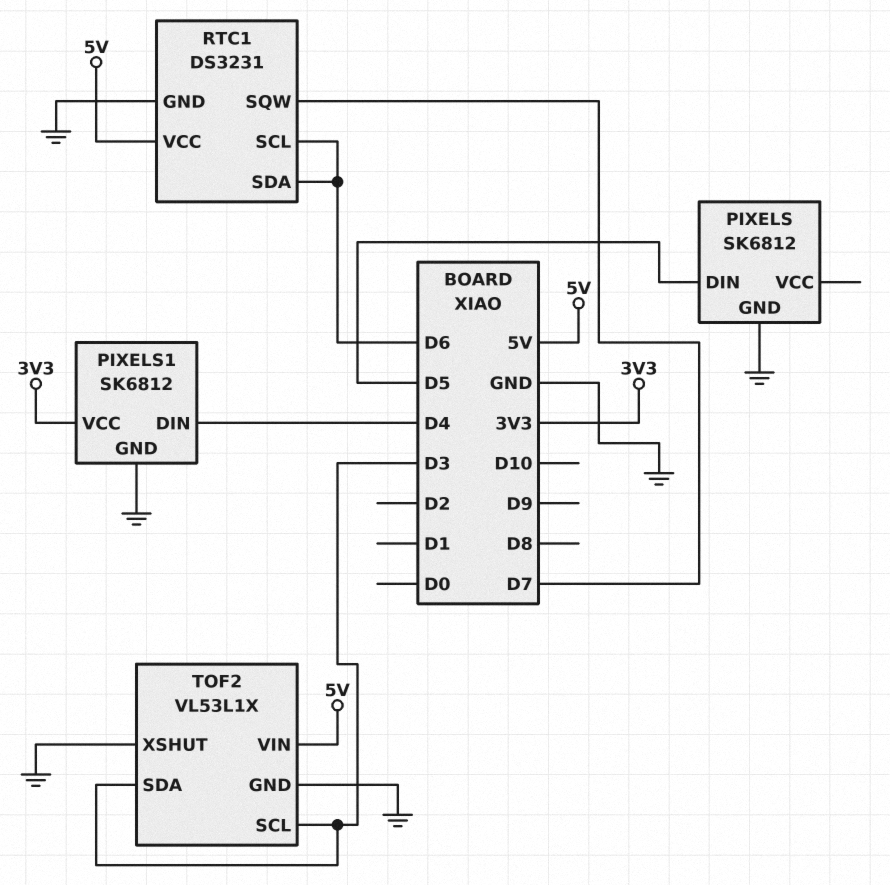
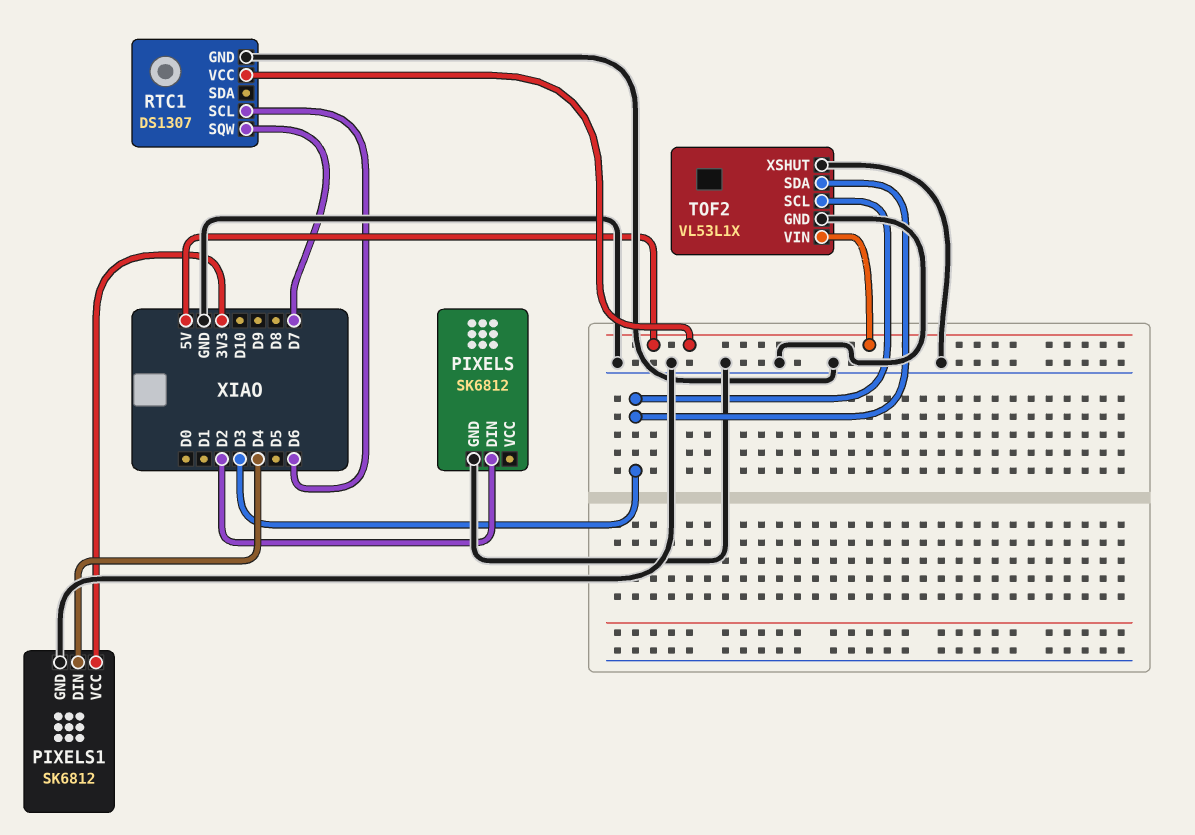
PIXELS pin DIN: D5 -> D2
RTC1: DS3231 -> DS1307
RTC1 pin SDA: D6 -> none

